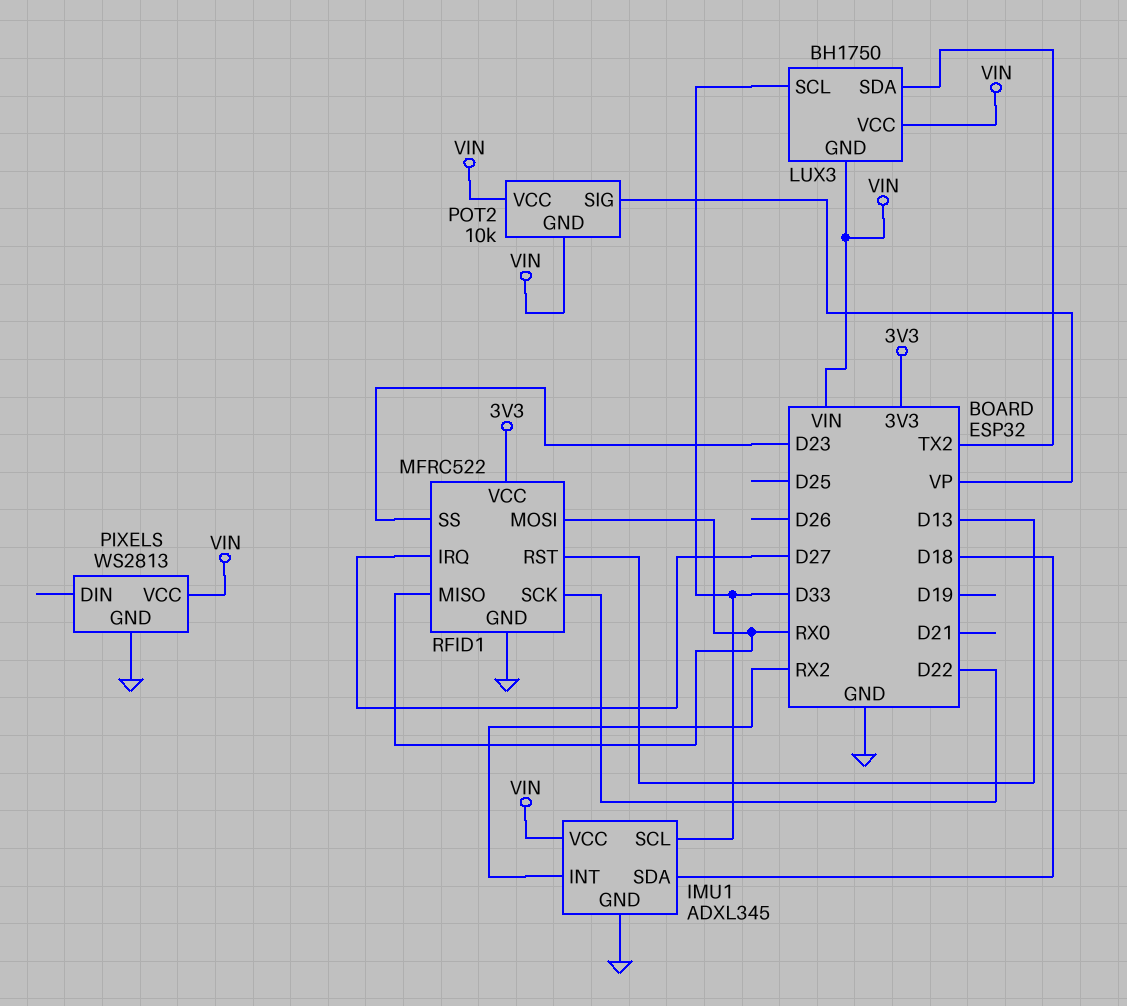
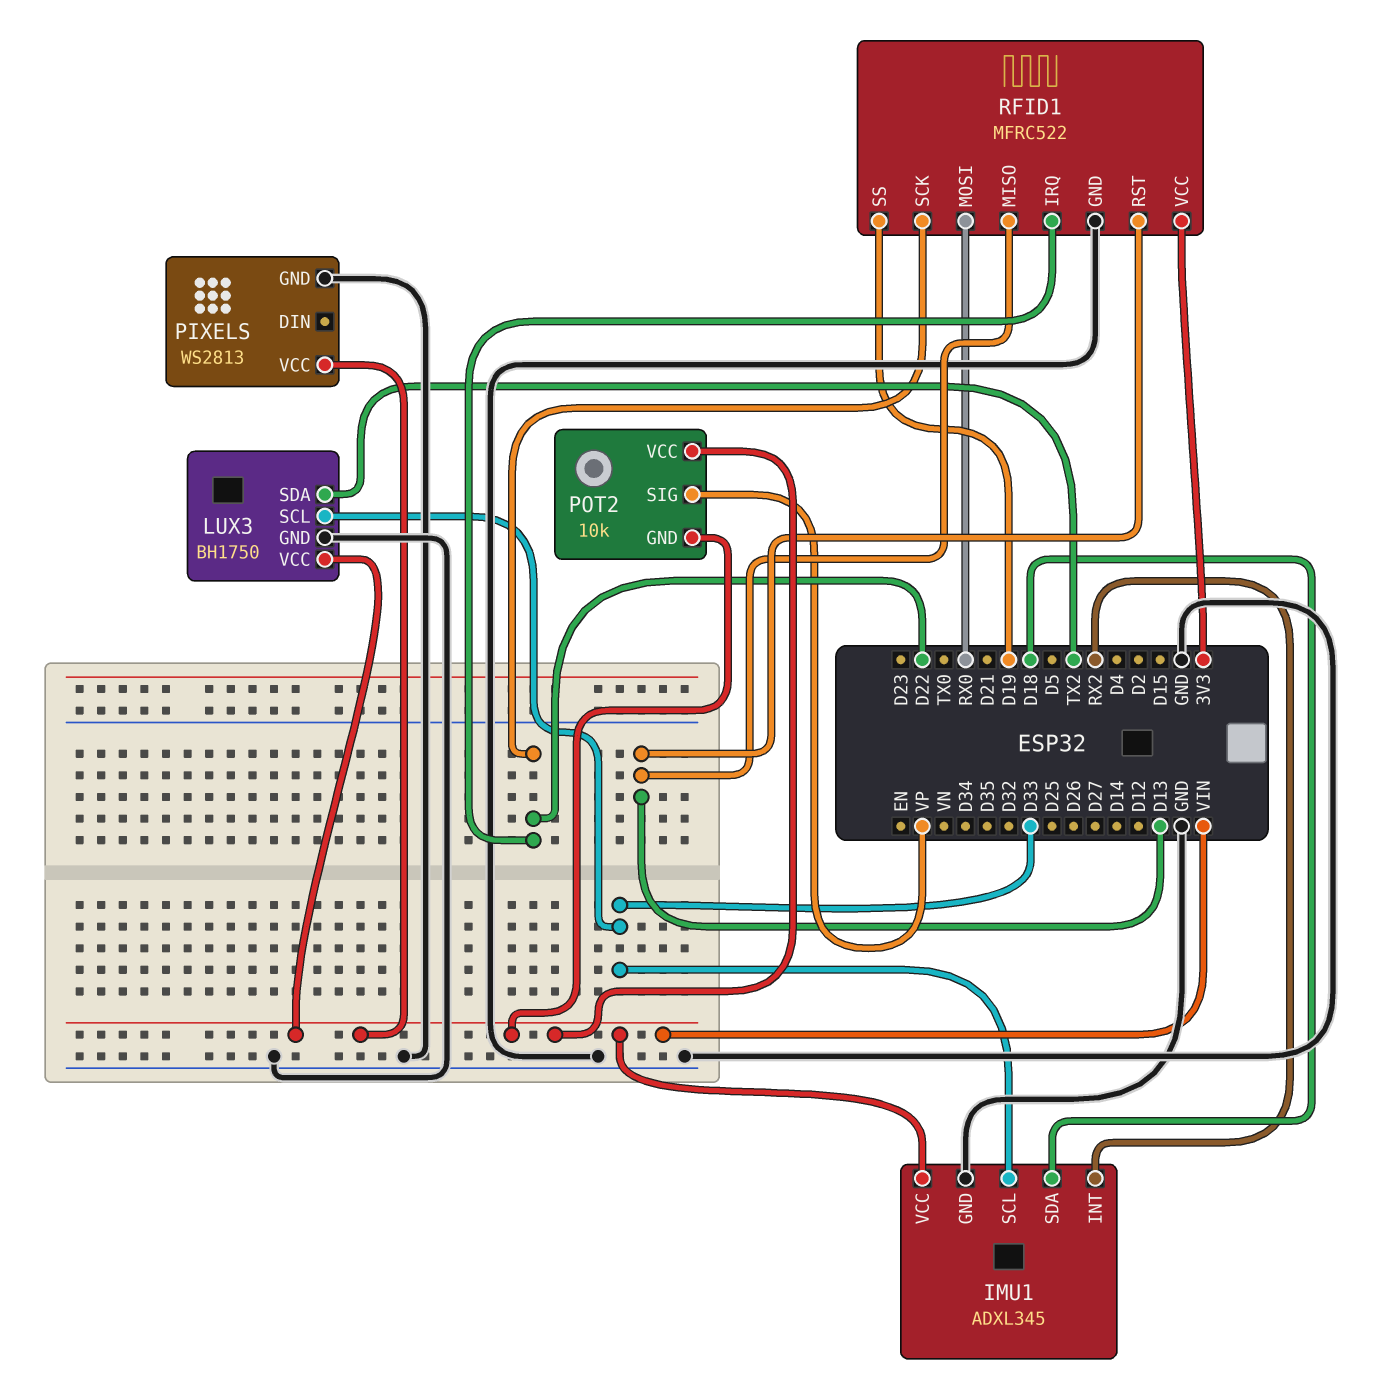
LUX3 pin GND: VIN -> GND
RFID1 pin IRQ: D27 -> D22
RFID1 pin MISO: RX0 -> D13
RFID1 pin SS: D23 -> D19

